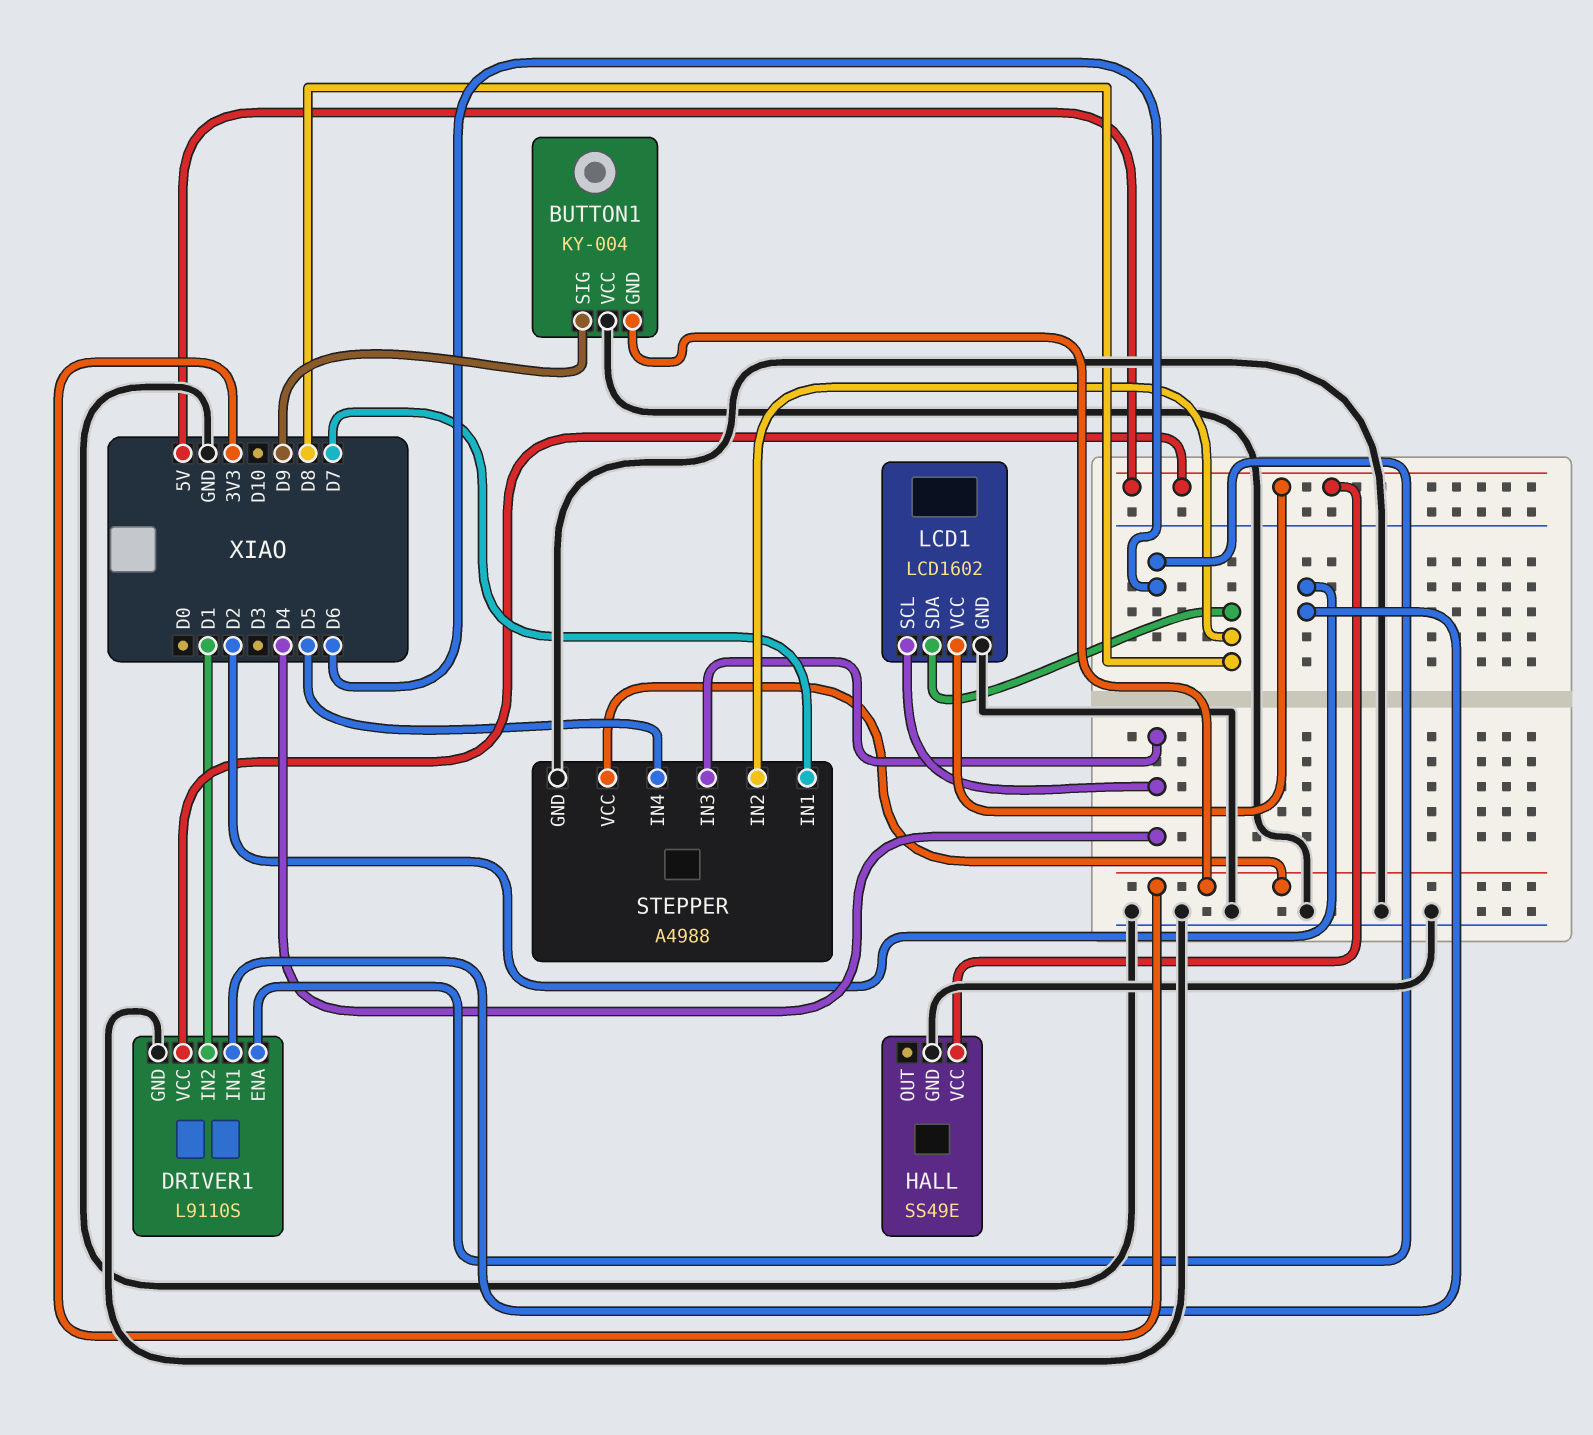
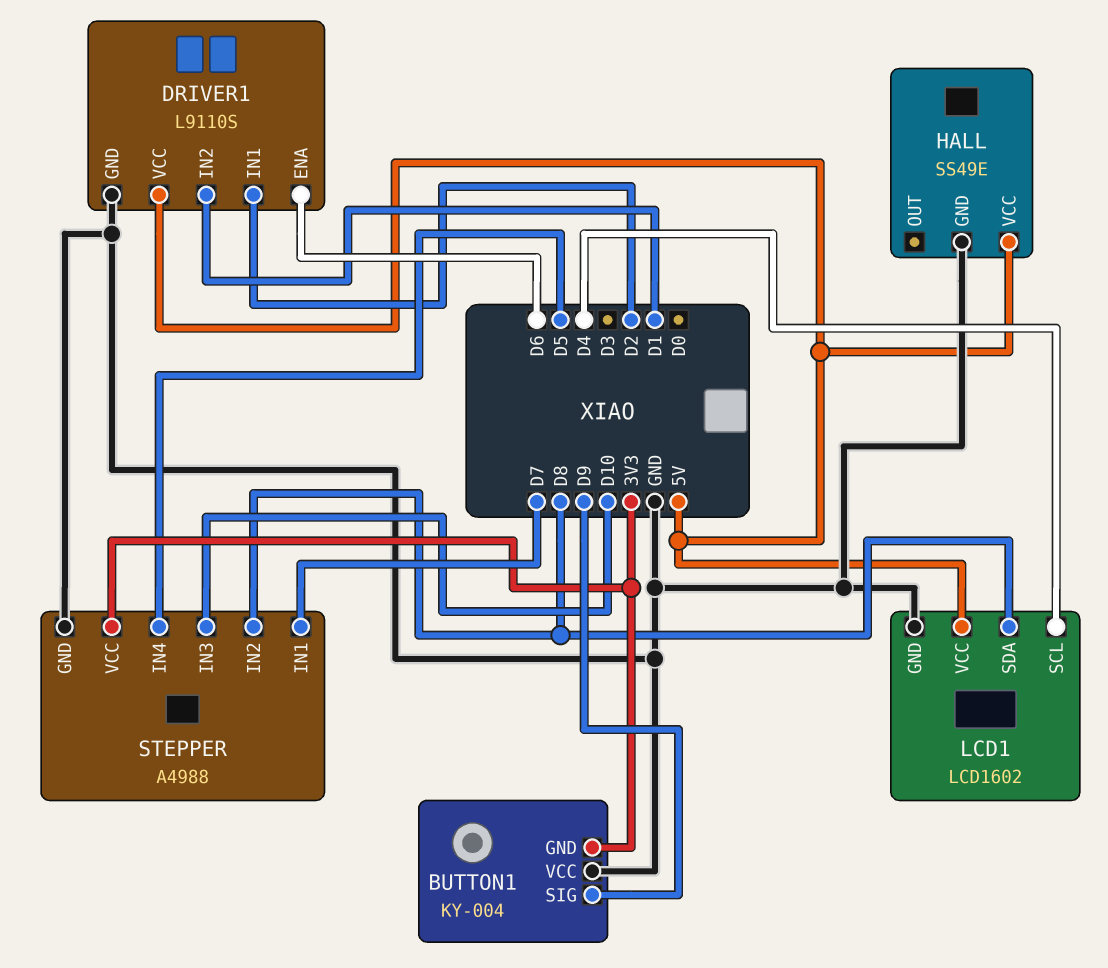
STEPPER pin IN3: D4 -> D10

